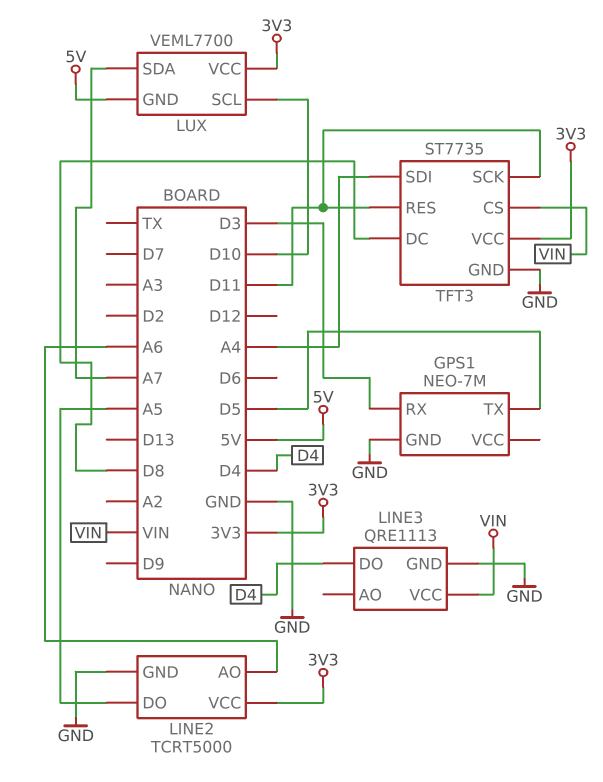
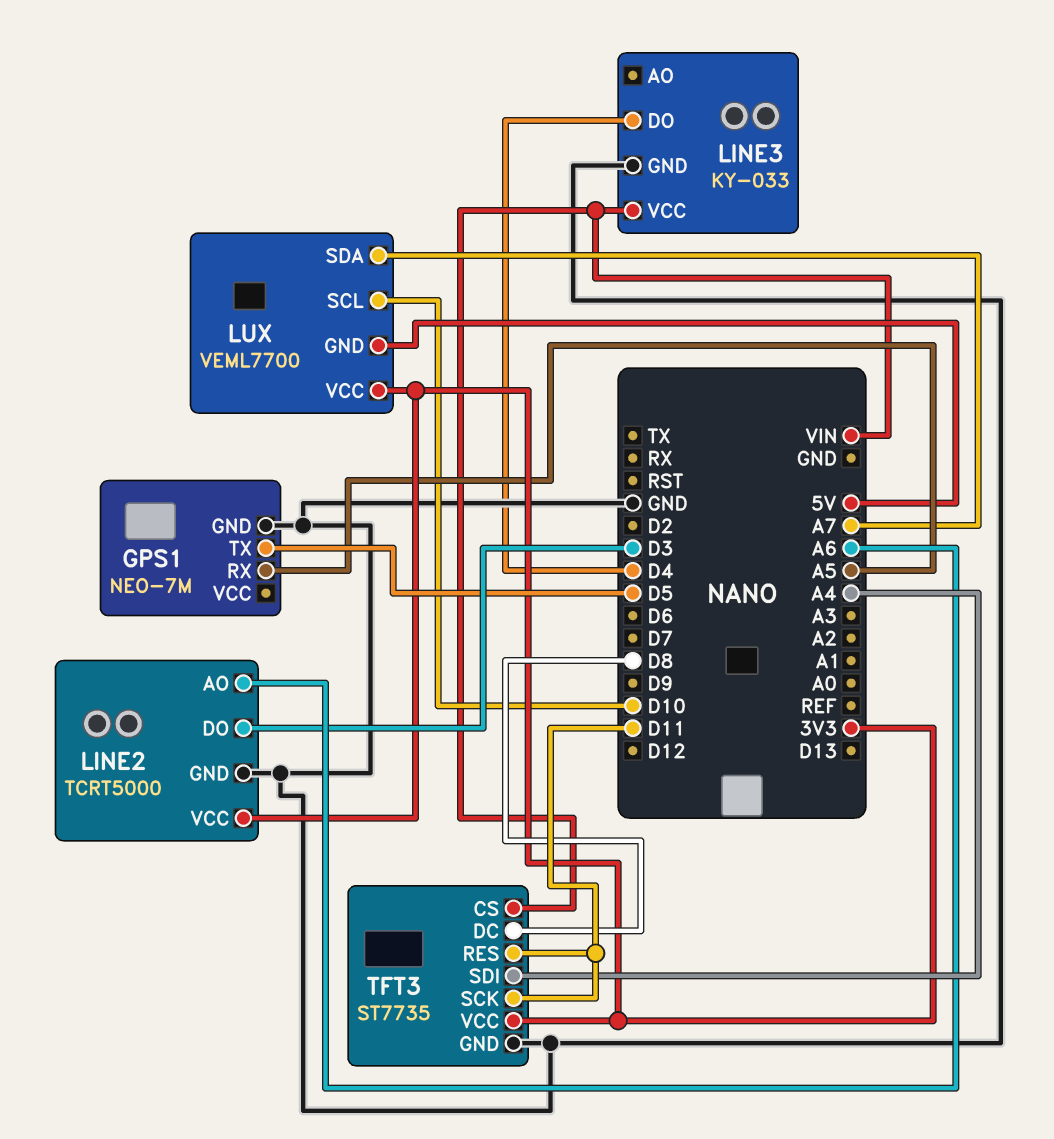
GPS1 pin RX: D3 -> A5
LINE2 pin DO: A5 -> D3
LINE3: QRE1113 -> KY-033

